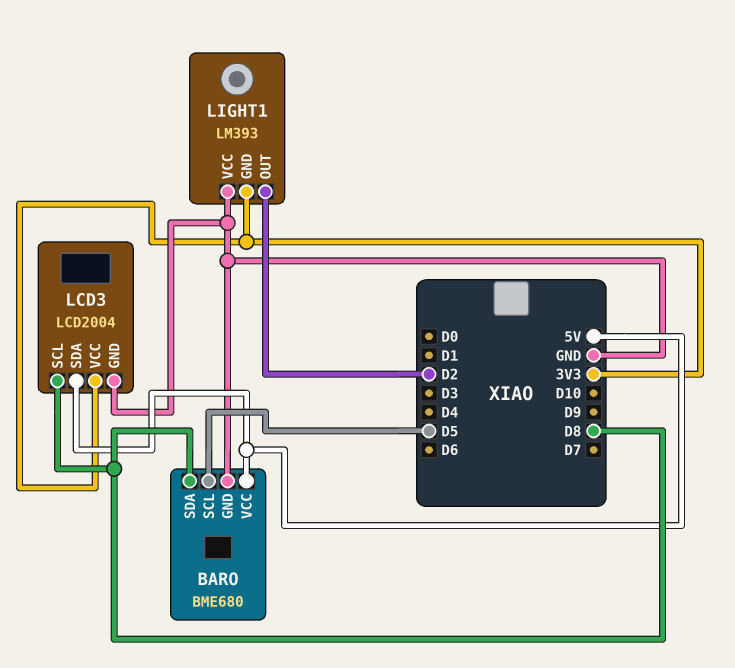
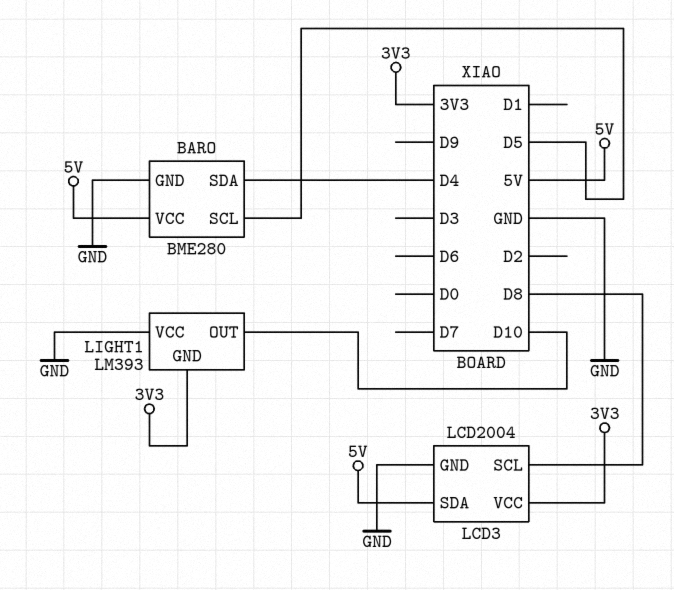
BARO: BME680 -> BME280
BARO pin SDA: D8 -> D4
LIGHT1 pin OUT: D2 -> D10

